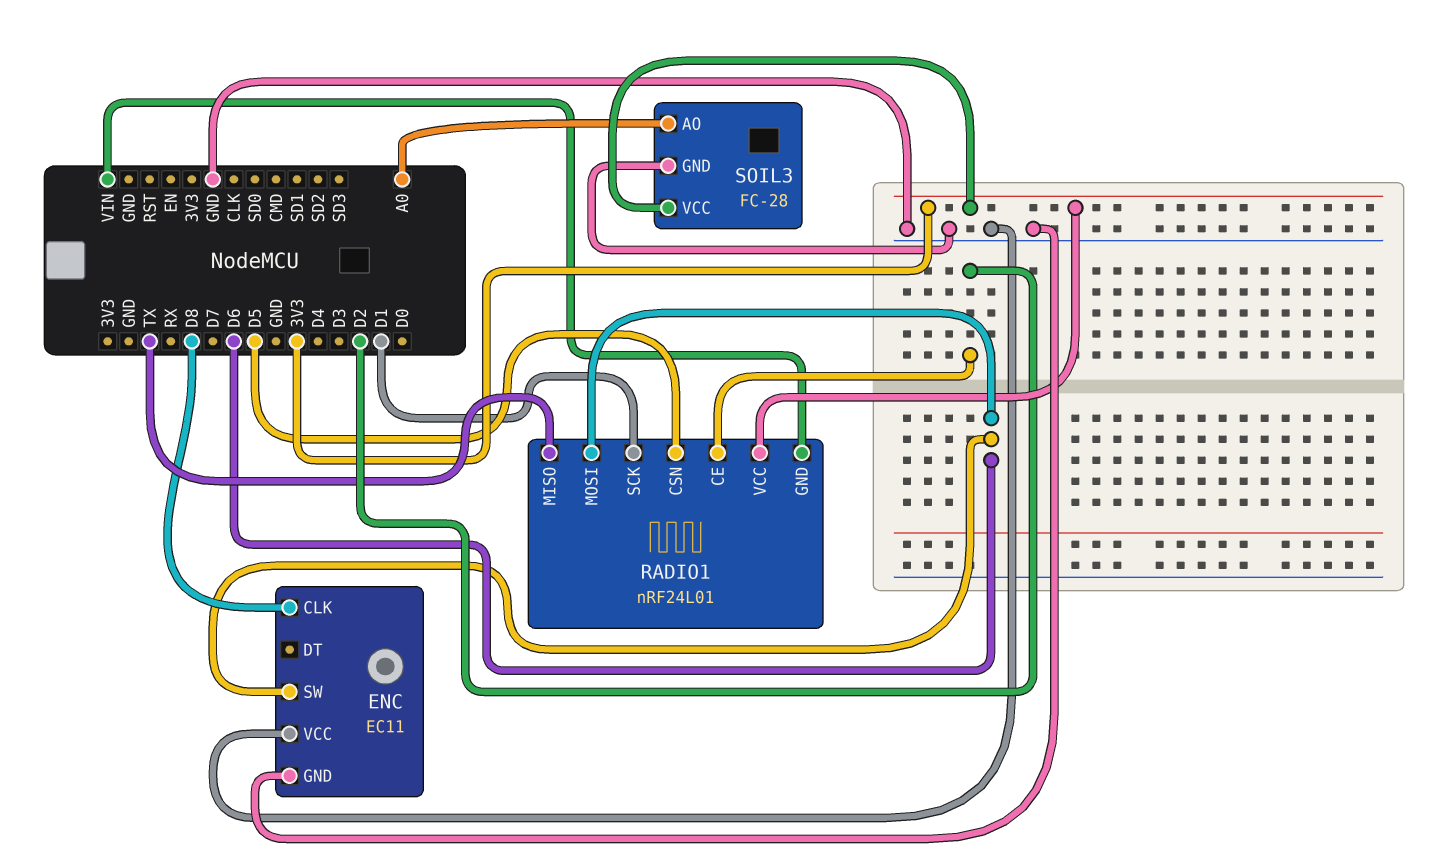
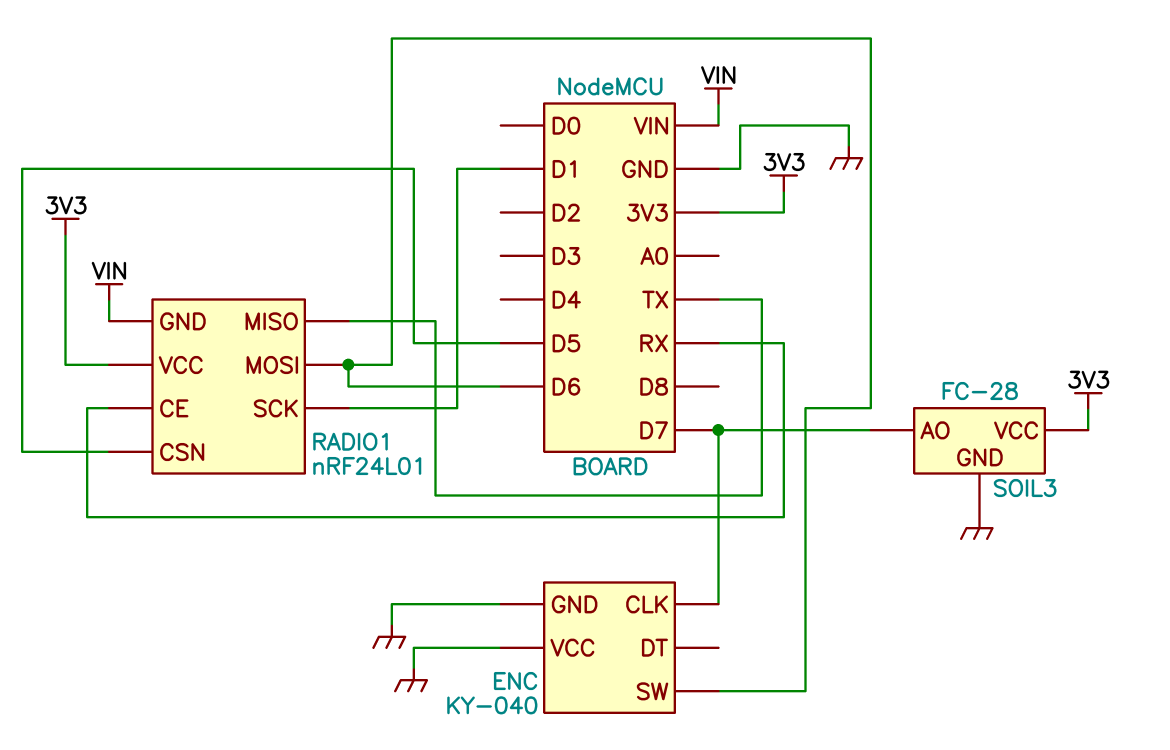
ENC: EC11 -> KY-040
ENC pin CLK: D8 -> D7
RADIO1 pin CE: D2 -> RX
SOIL3 pin AO: A0 -> D7

